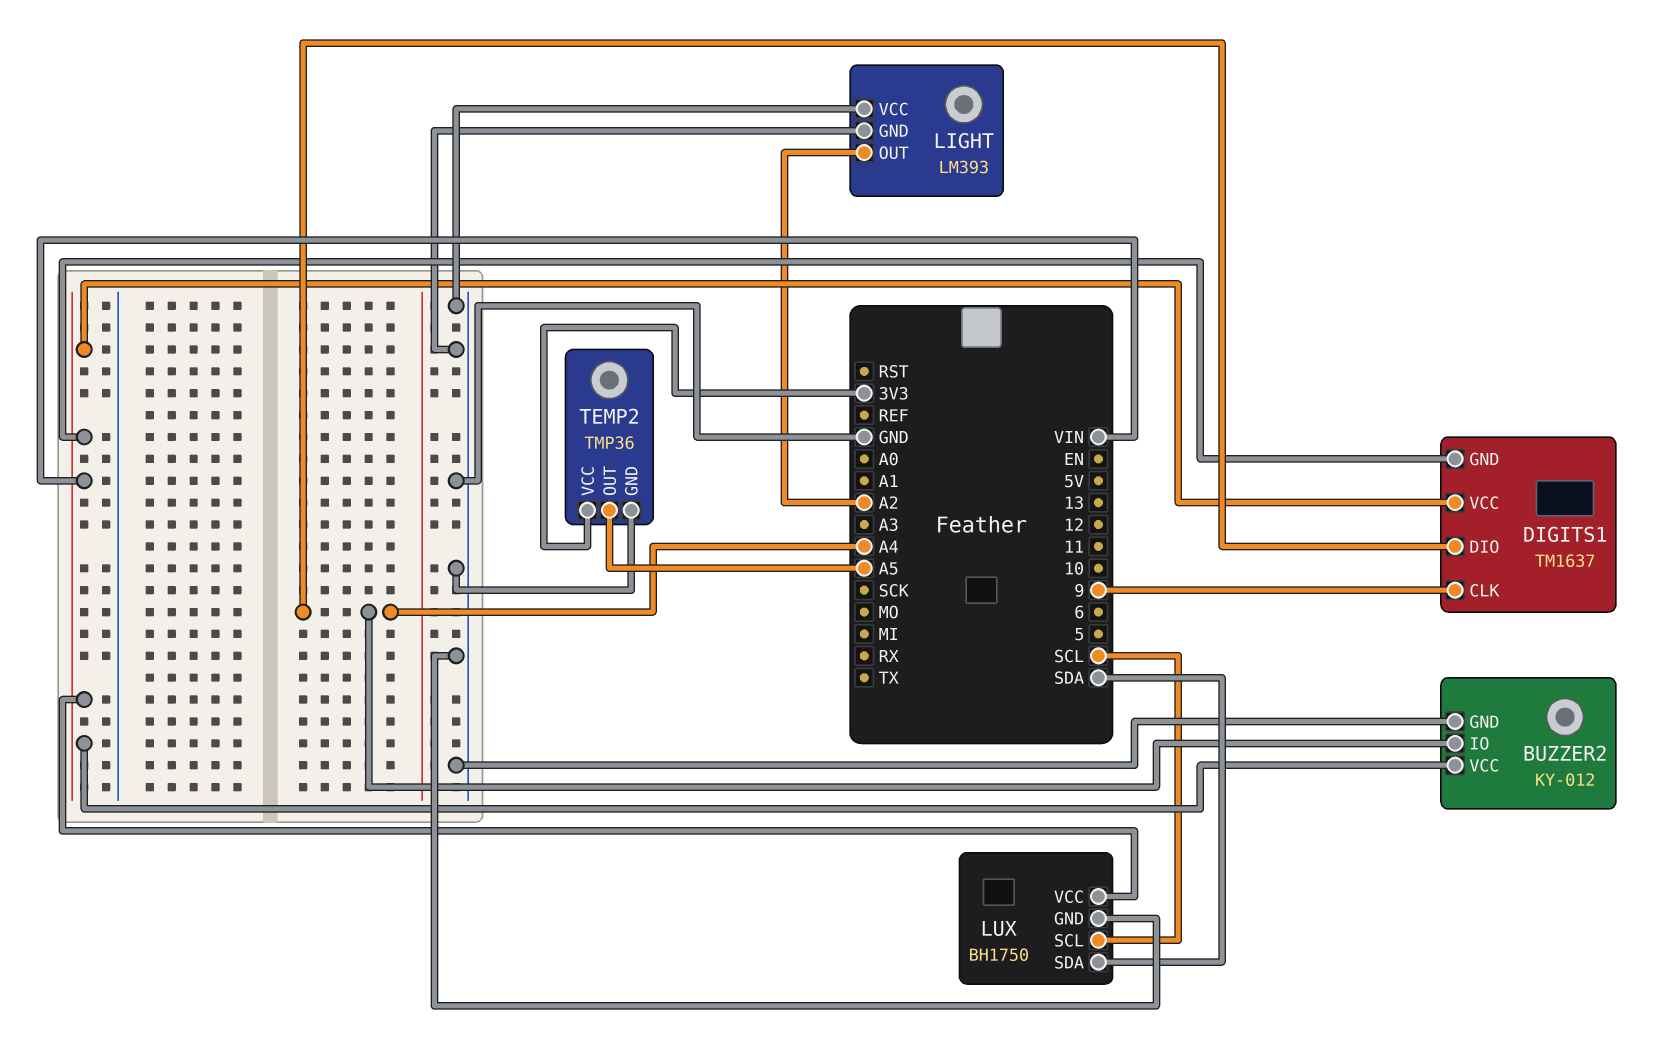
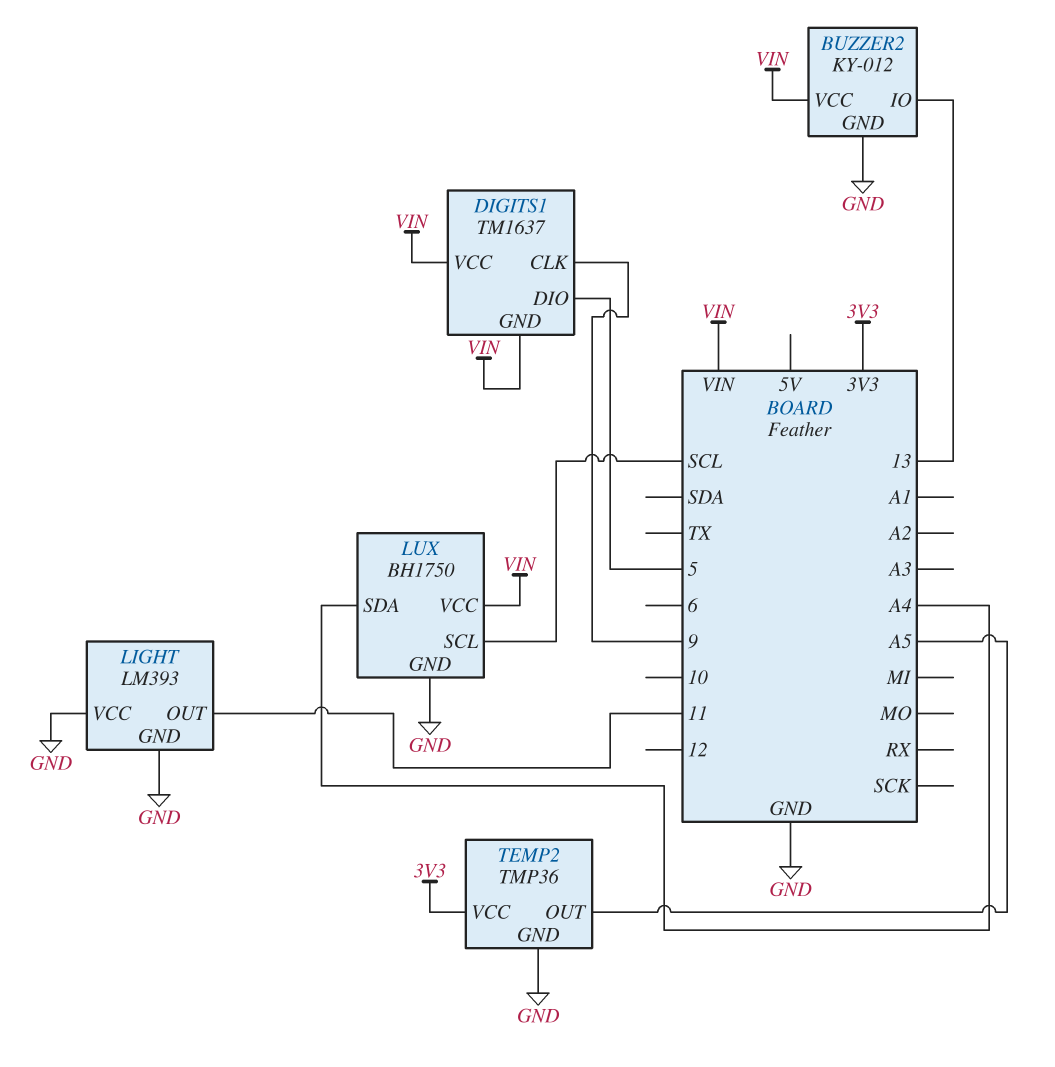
BUZZER2 pin IO: A4 -> 13
DIGITS1 pin DIO: A4 -> 5
LIGHT pin OUT: A2 -> 11
LUX pin SDA: SDA -> A4

